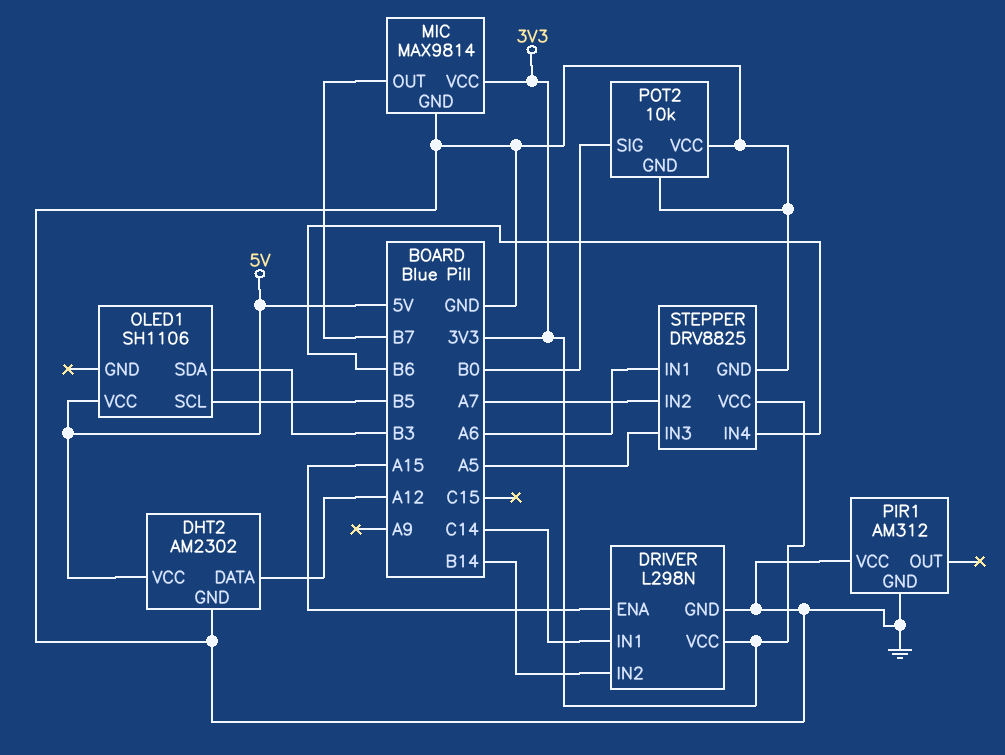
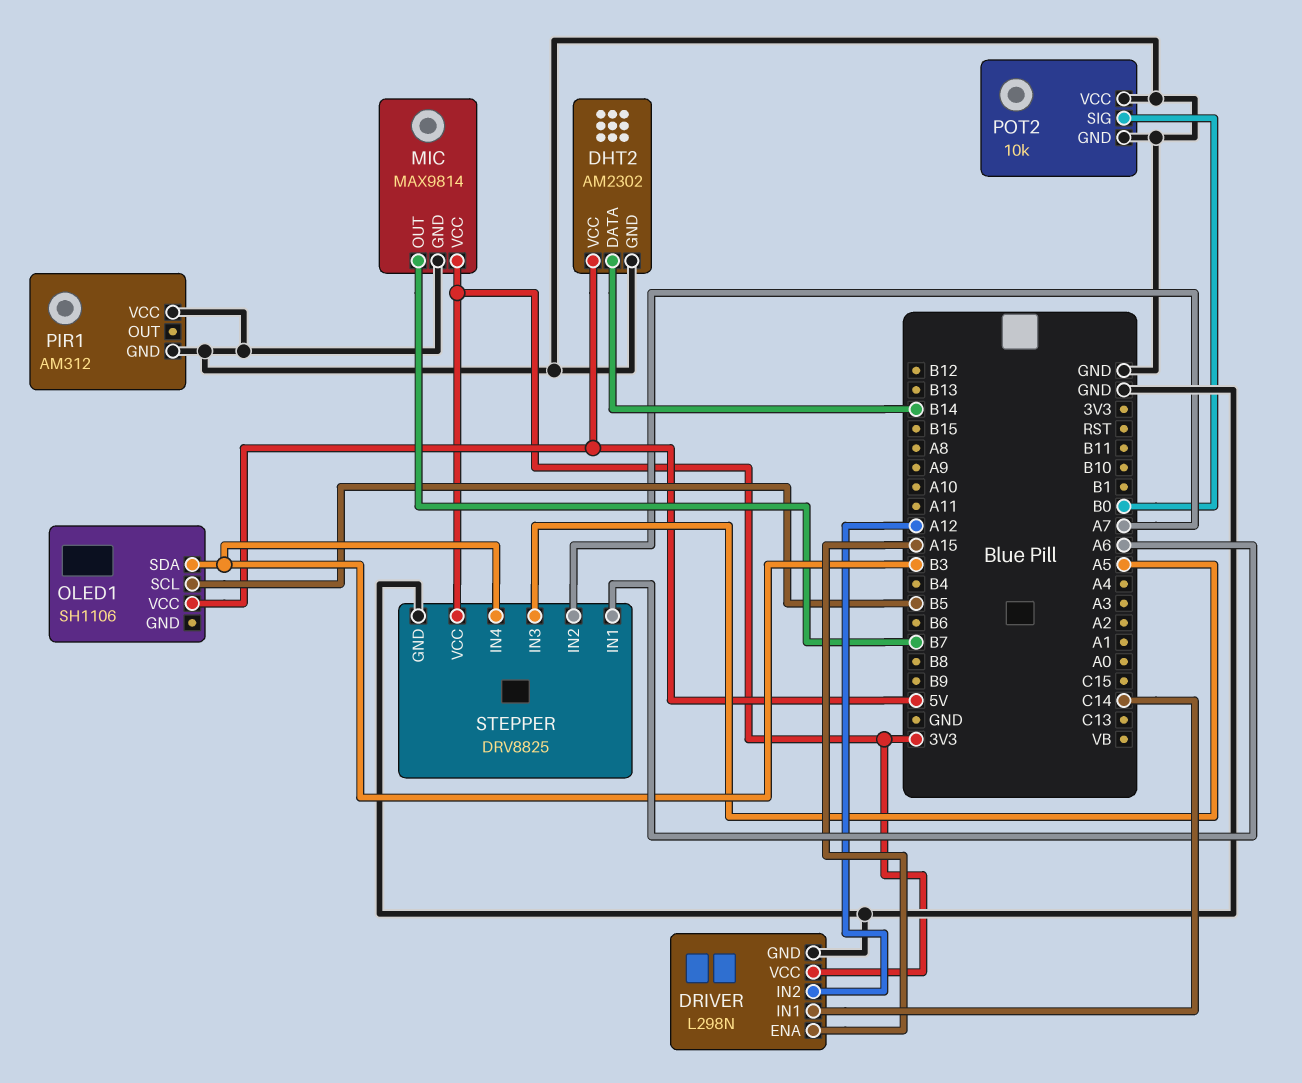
DHT2 pin DATA: A12 -> B14
DRIVER pin IN2: B14 -> A12
STEPPER pin IN4: B6 -> B3

